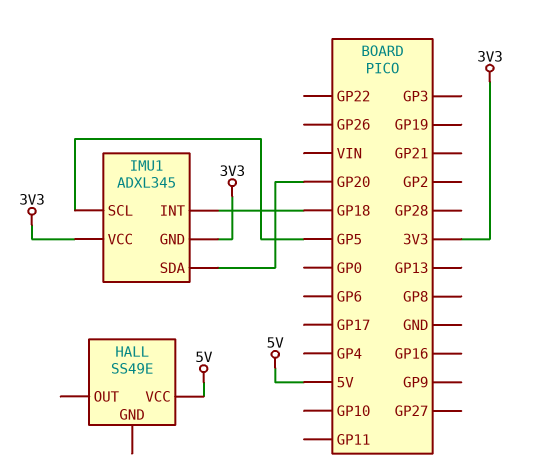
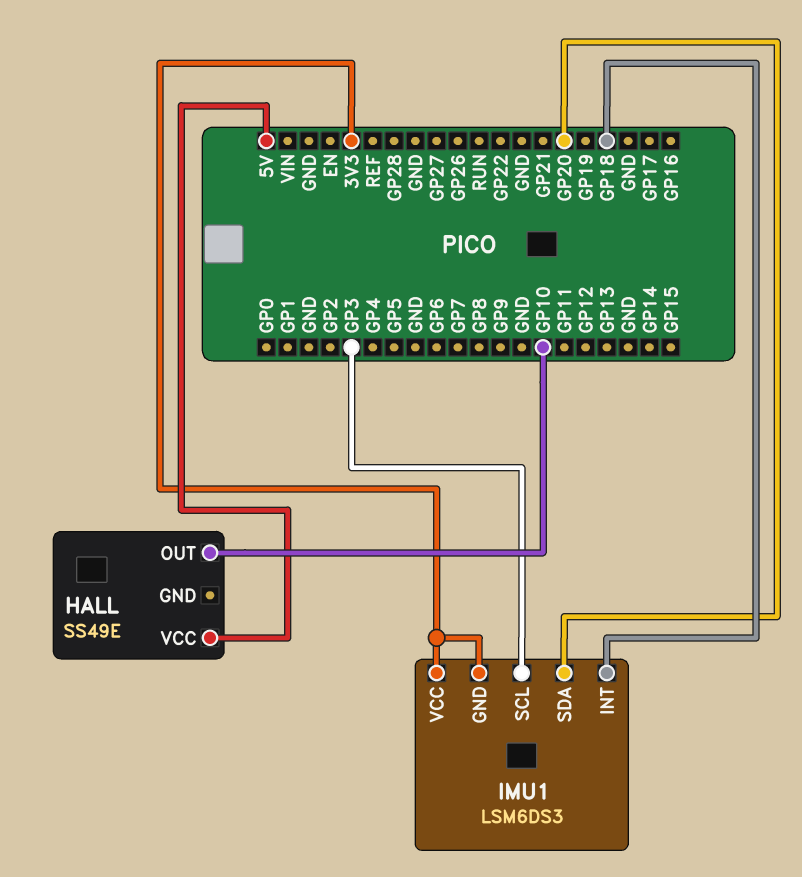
HALL pin OUT: none -> GP10
IMU1: ADXL345 -> LSM6DS3
IMU1 pin SCL: GP5 -> GP3

